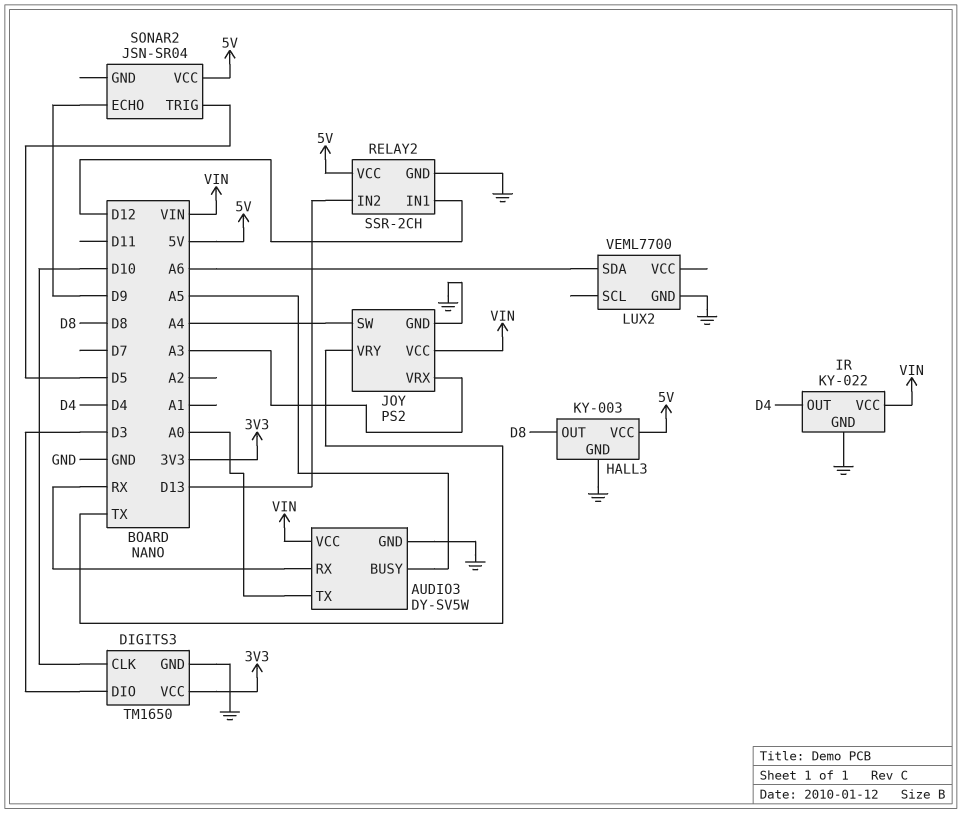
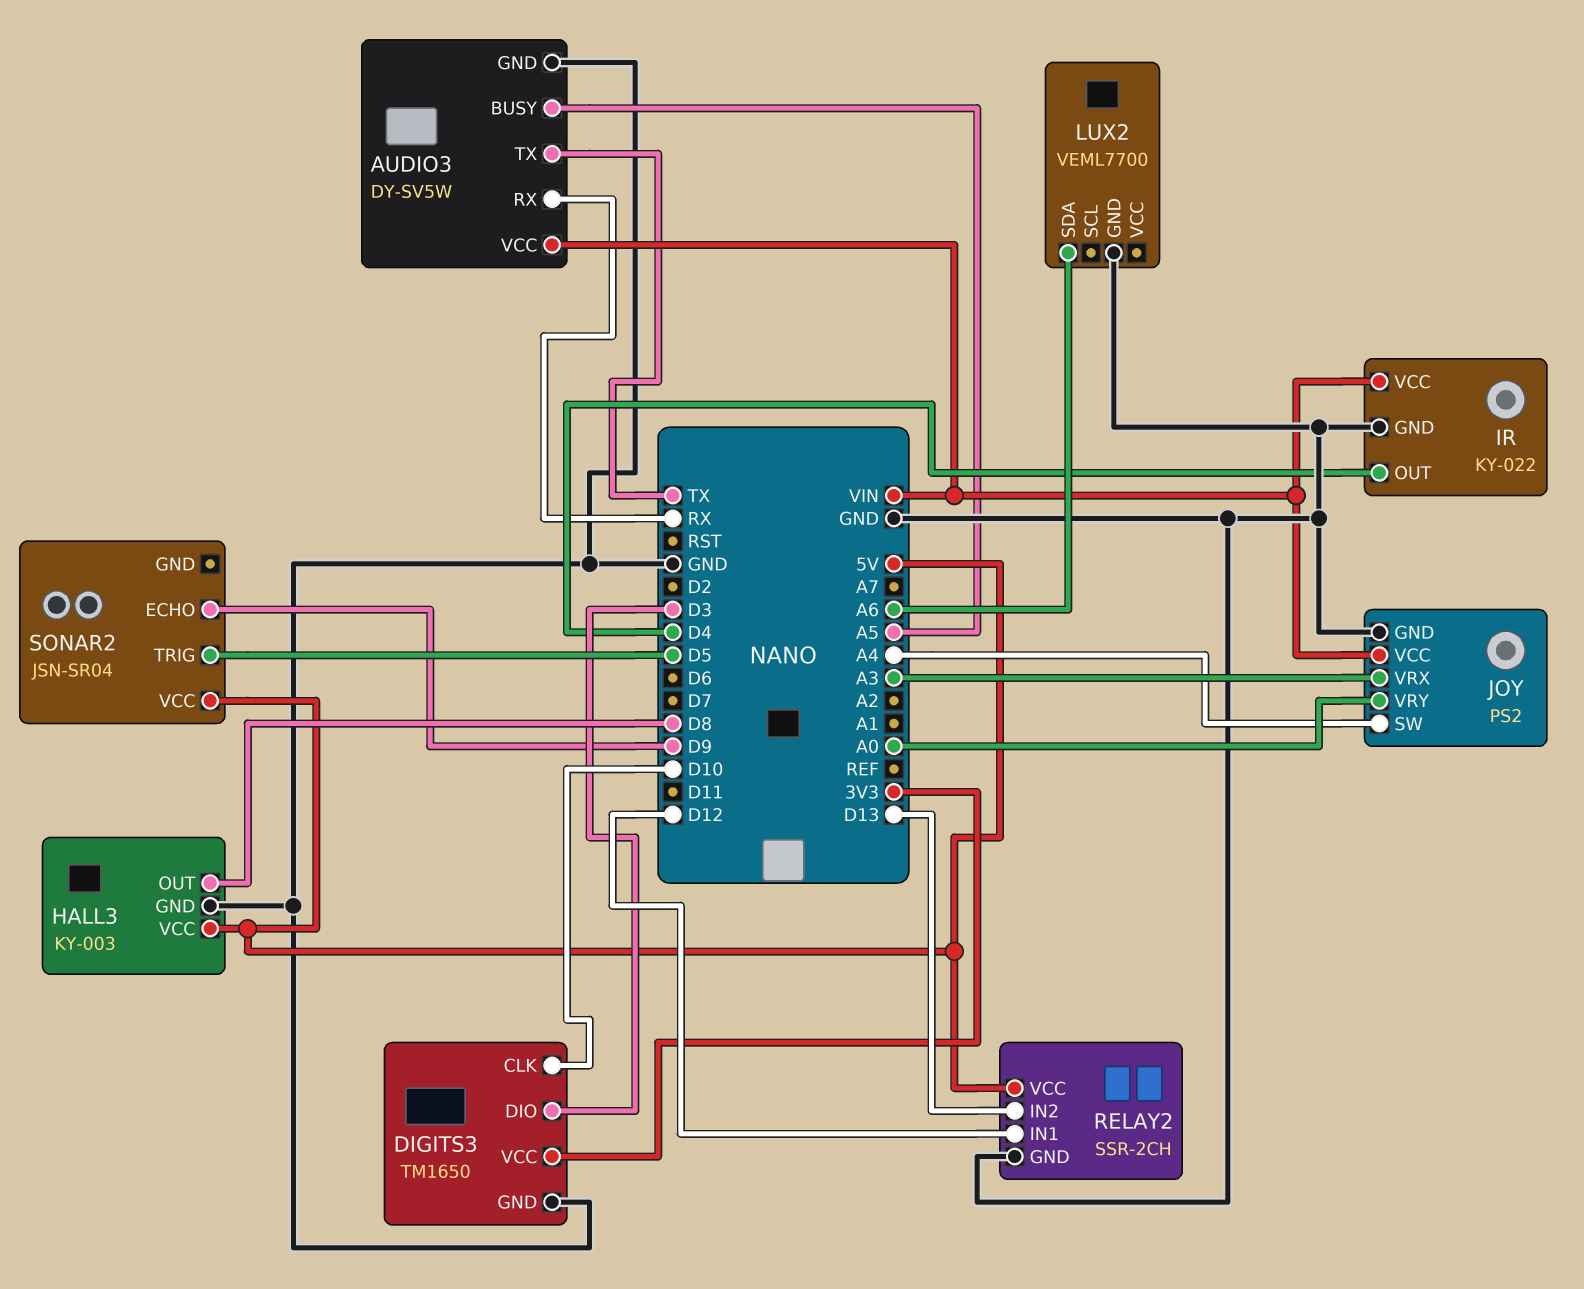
AUDIO3 pin TX: A0 -> TX
JOY pin VRY: TX -> A0

